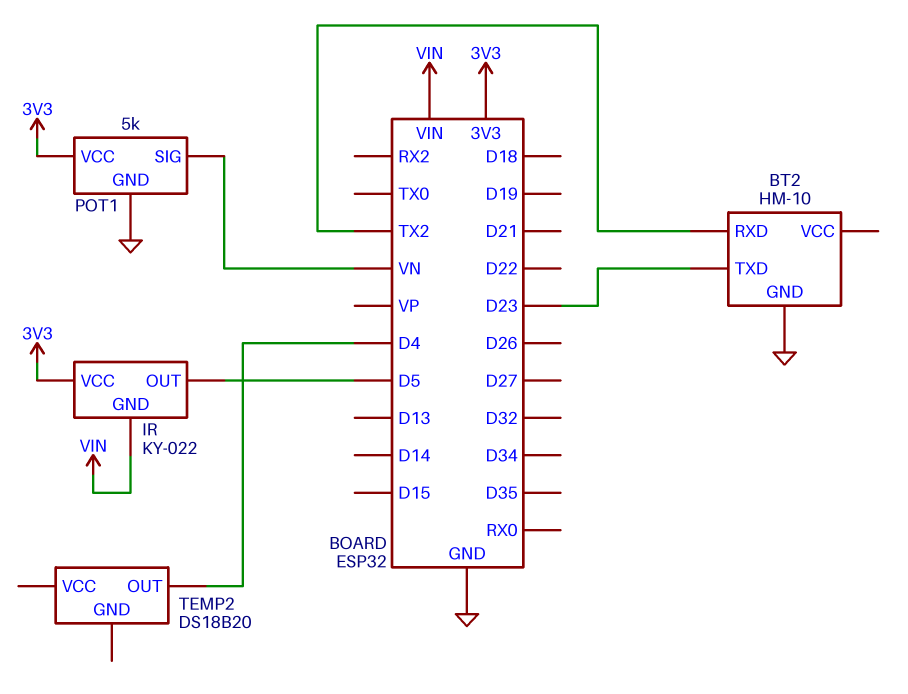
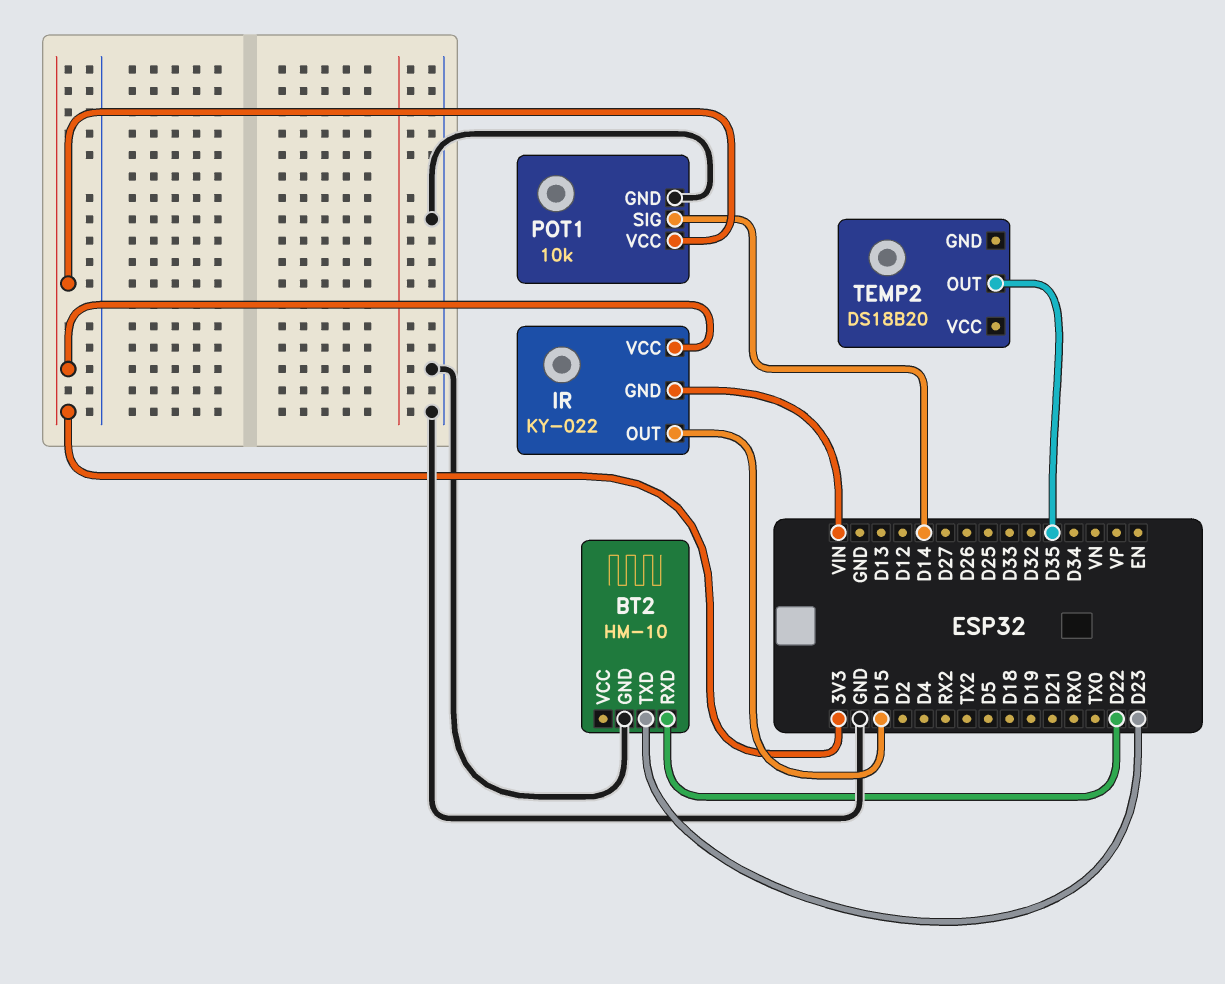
BT2 pin RXD: TX2 -> D22
IR pin OUT: D5 -> D15
POT1: 5k -> 10k
POT1 pin SIG: VN -> D14
TEMP2 pin OUT: D4 -> D35

